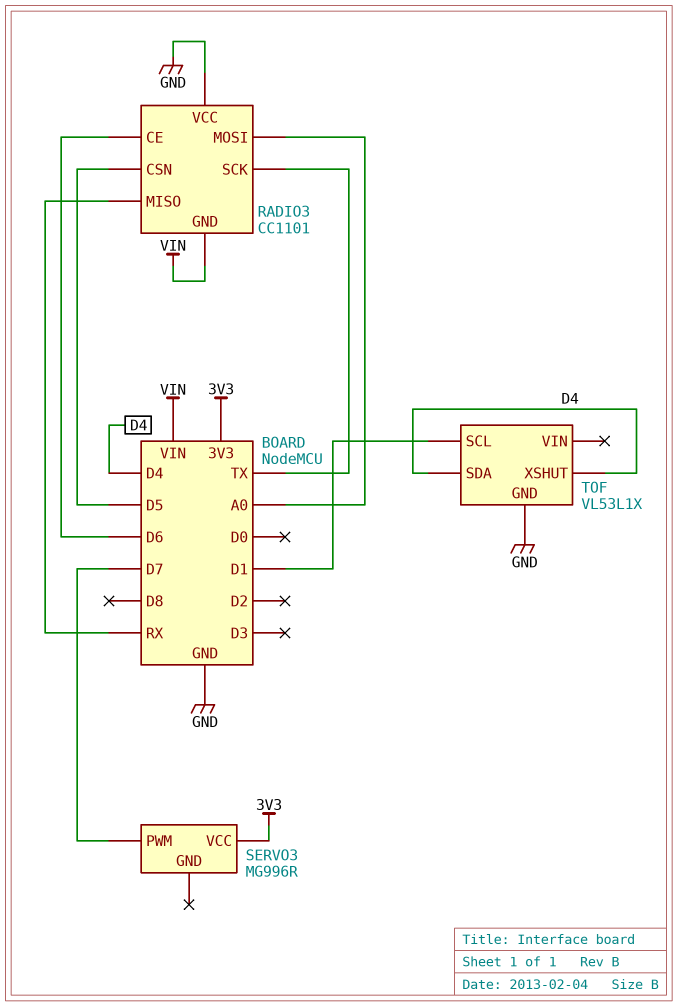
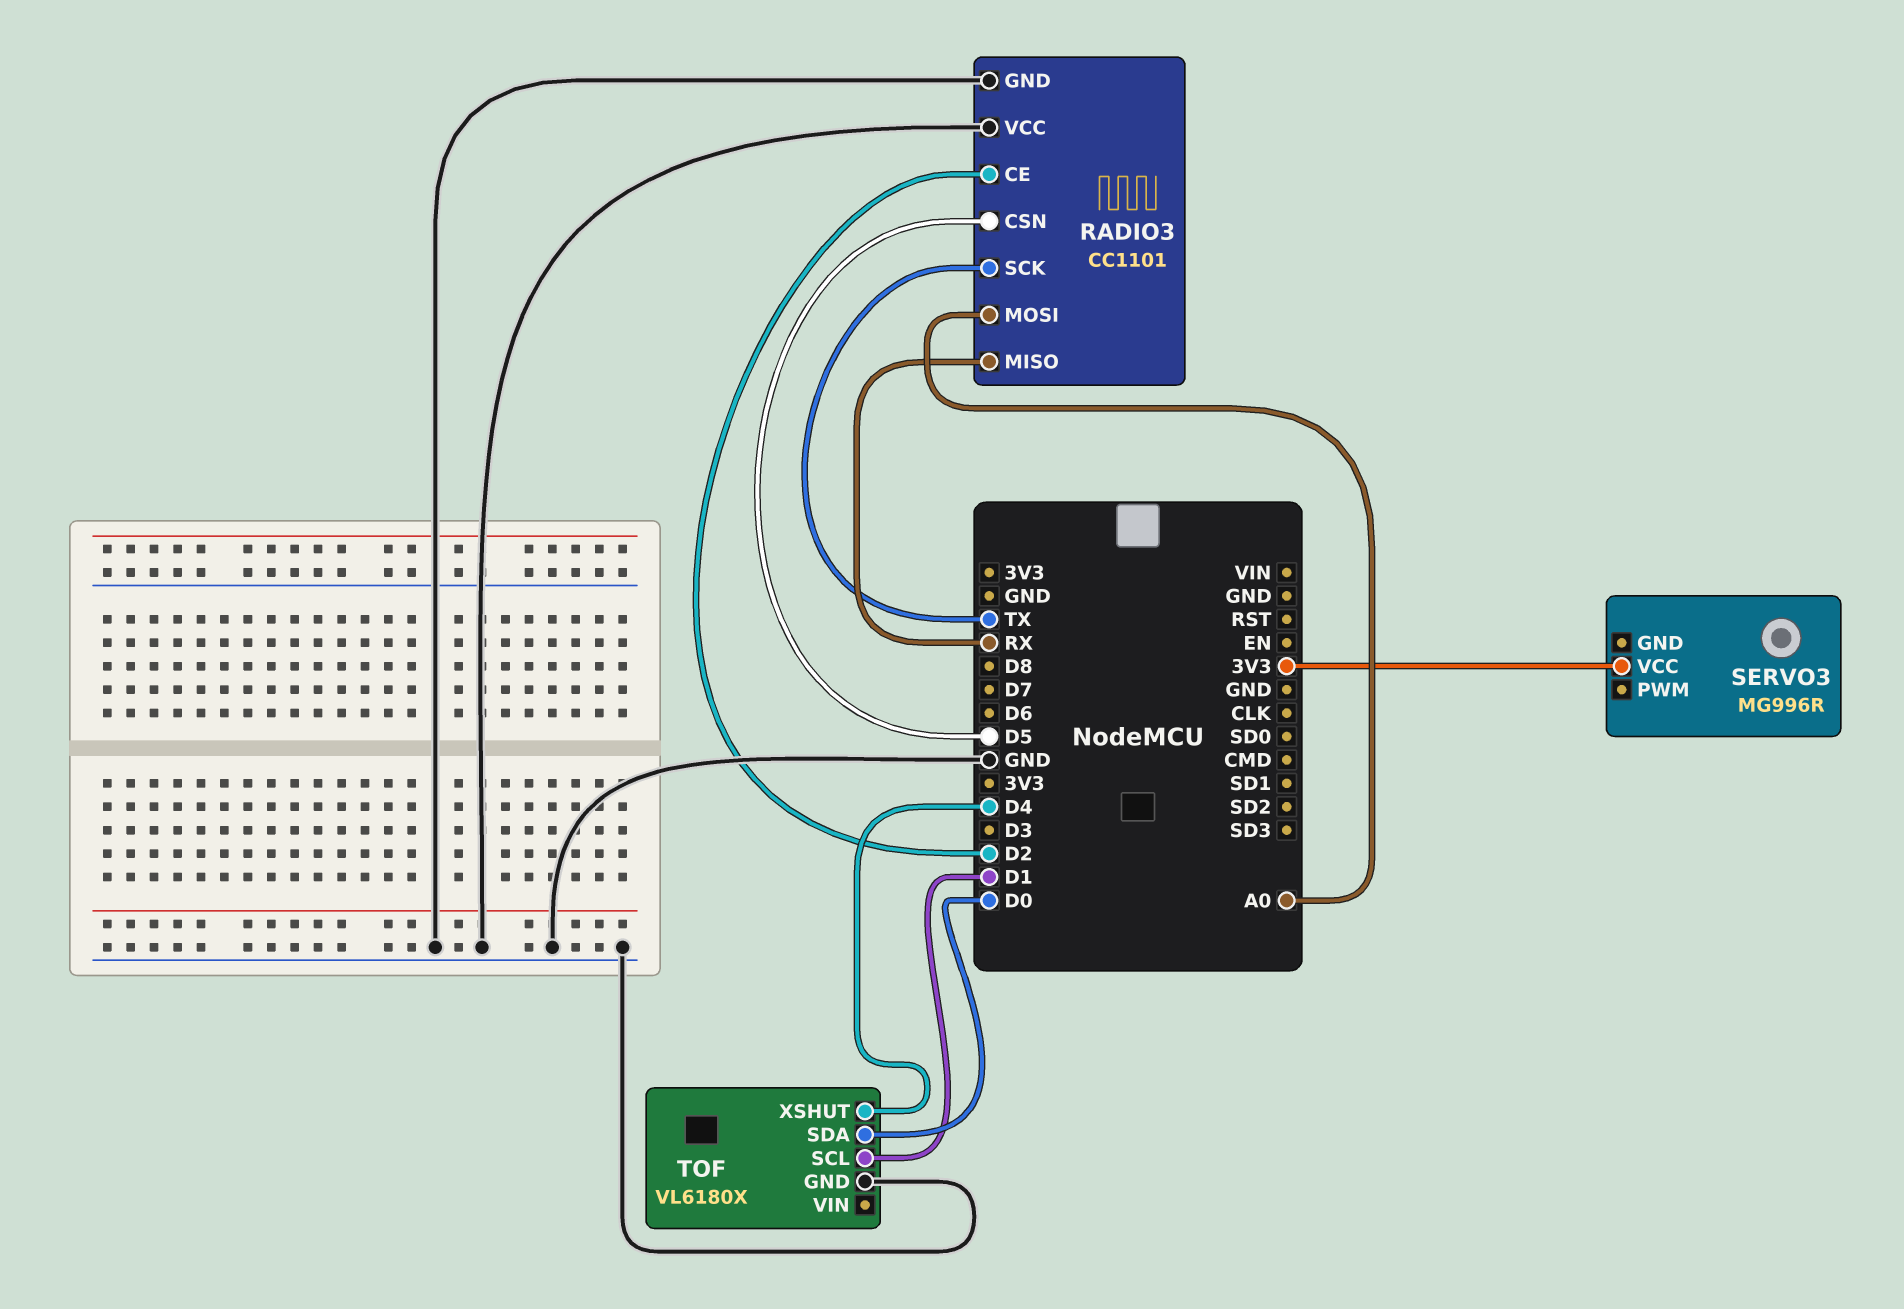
RADIO3 pin CE: D6 -> D2
RADIO3 pin GND: VIN -> GND
SERVO3 pin PWM: D7 -> none
TOF: VL53L1X -> VL6180X
TOF pin SDA: D4 -> D0

